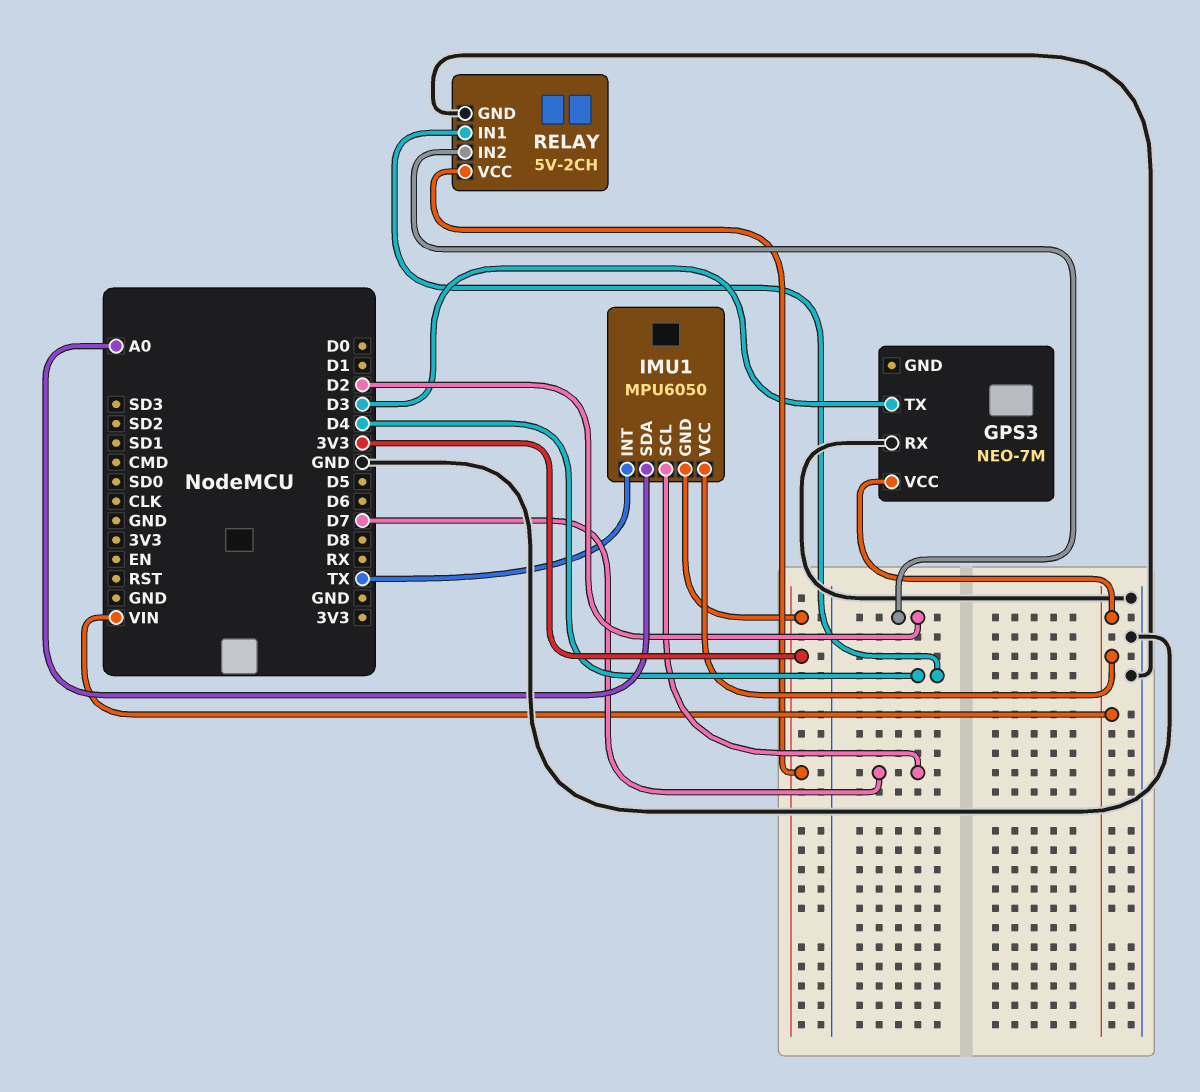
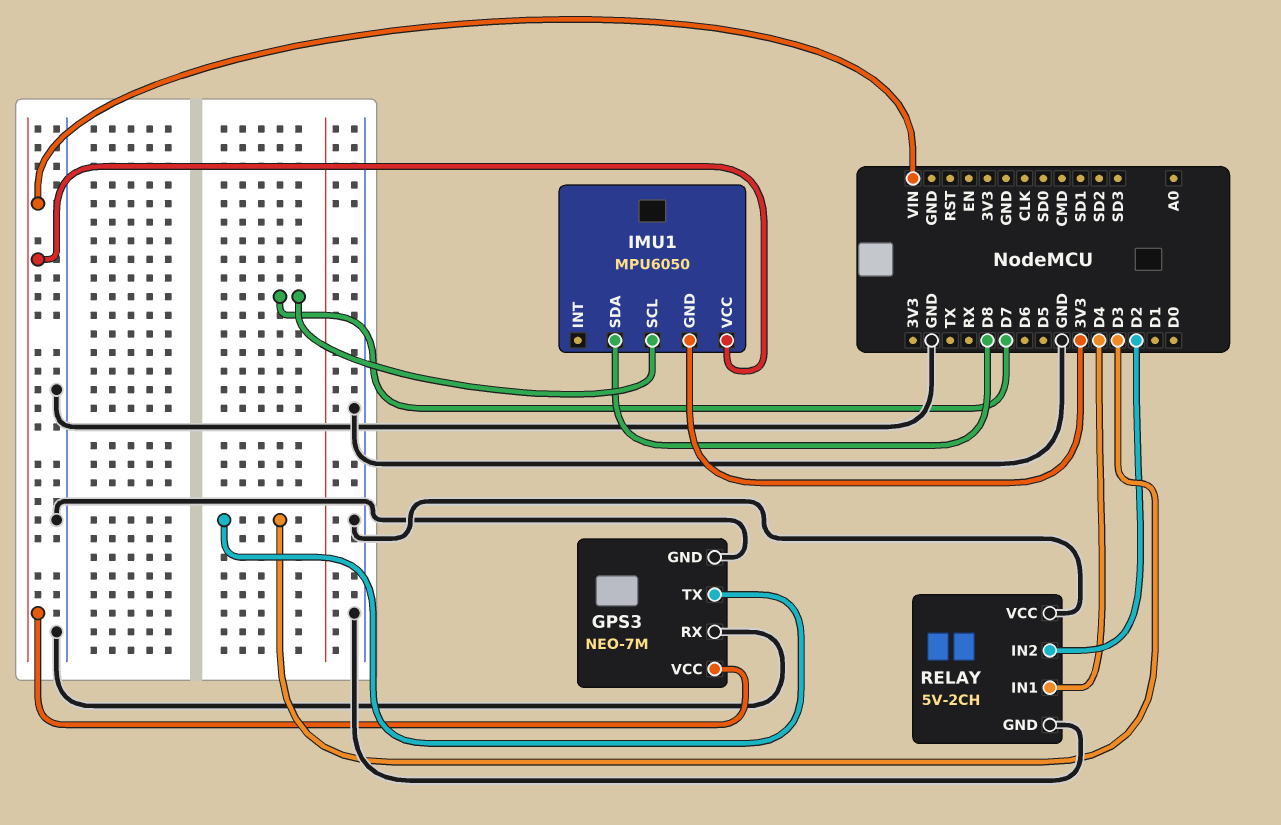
GPS3 pin GND: none -> GND
IMU1 pin INT: TX -> none
IMU1 pin SDA: A0 -> D8
RELAY pin VCC: 3V3 -> GND

